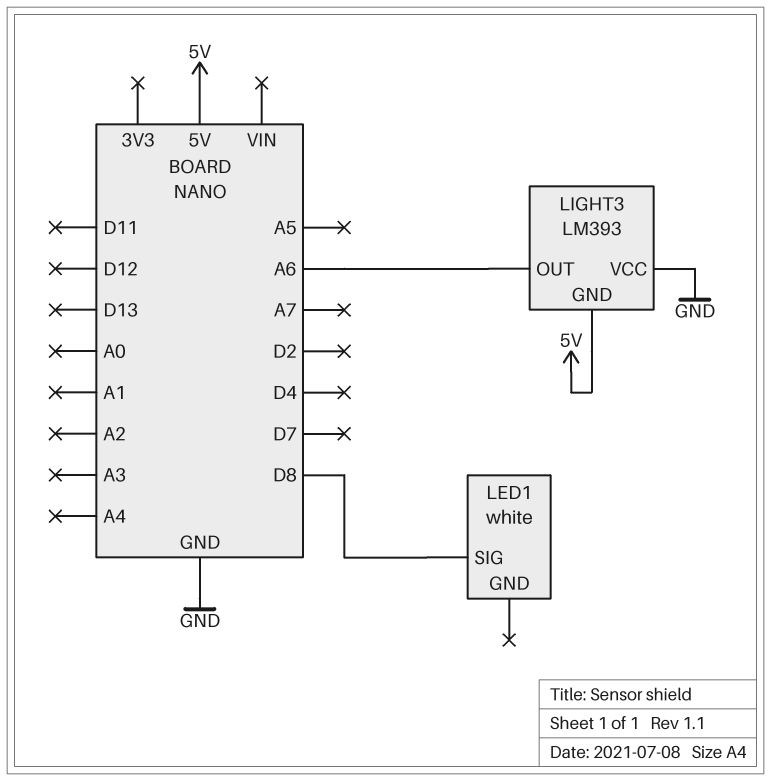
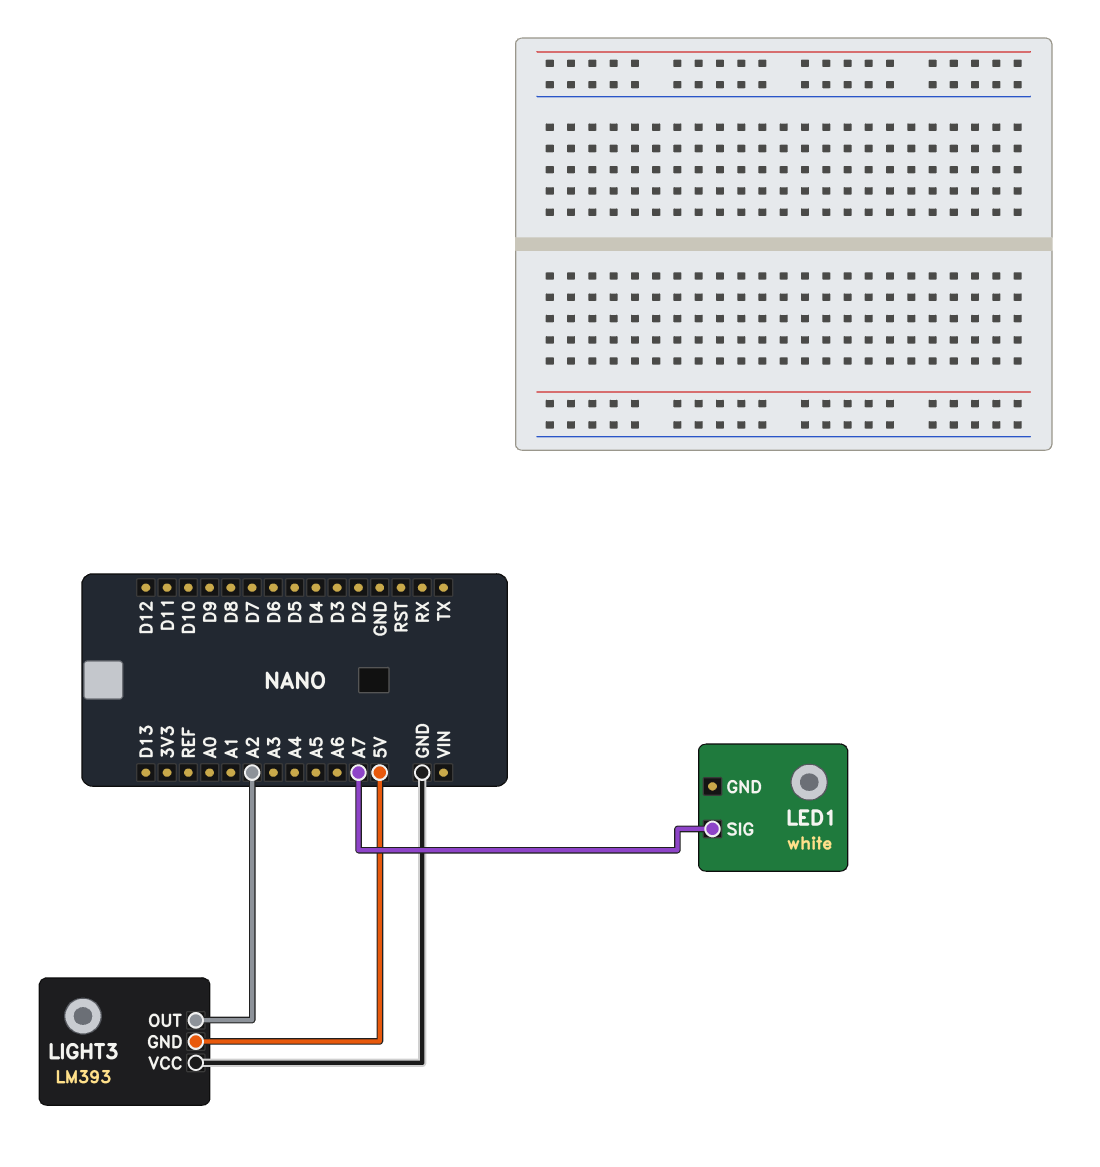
LED1 pin SIG: D8 -> A7
LIGHT3 pin OUT: A6 -> A2

